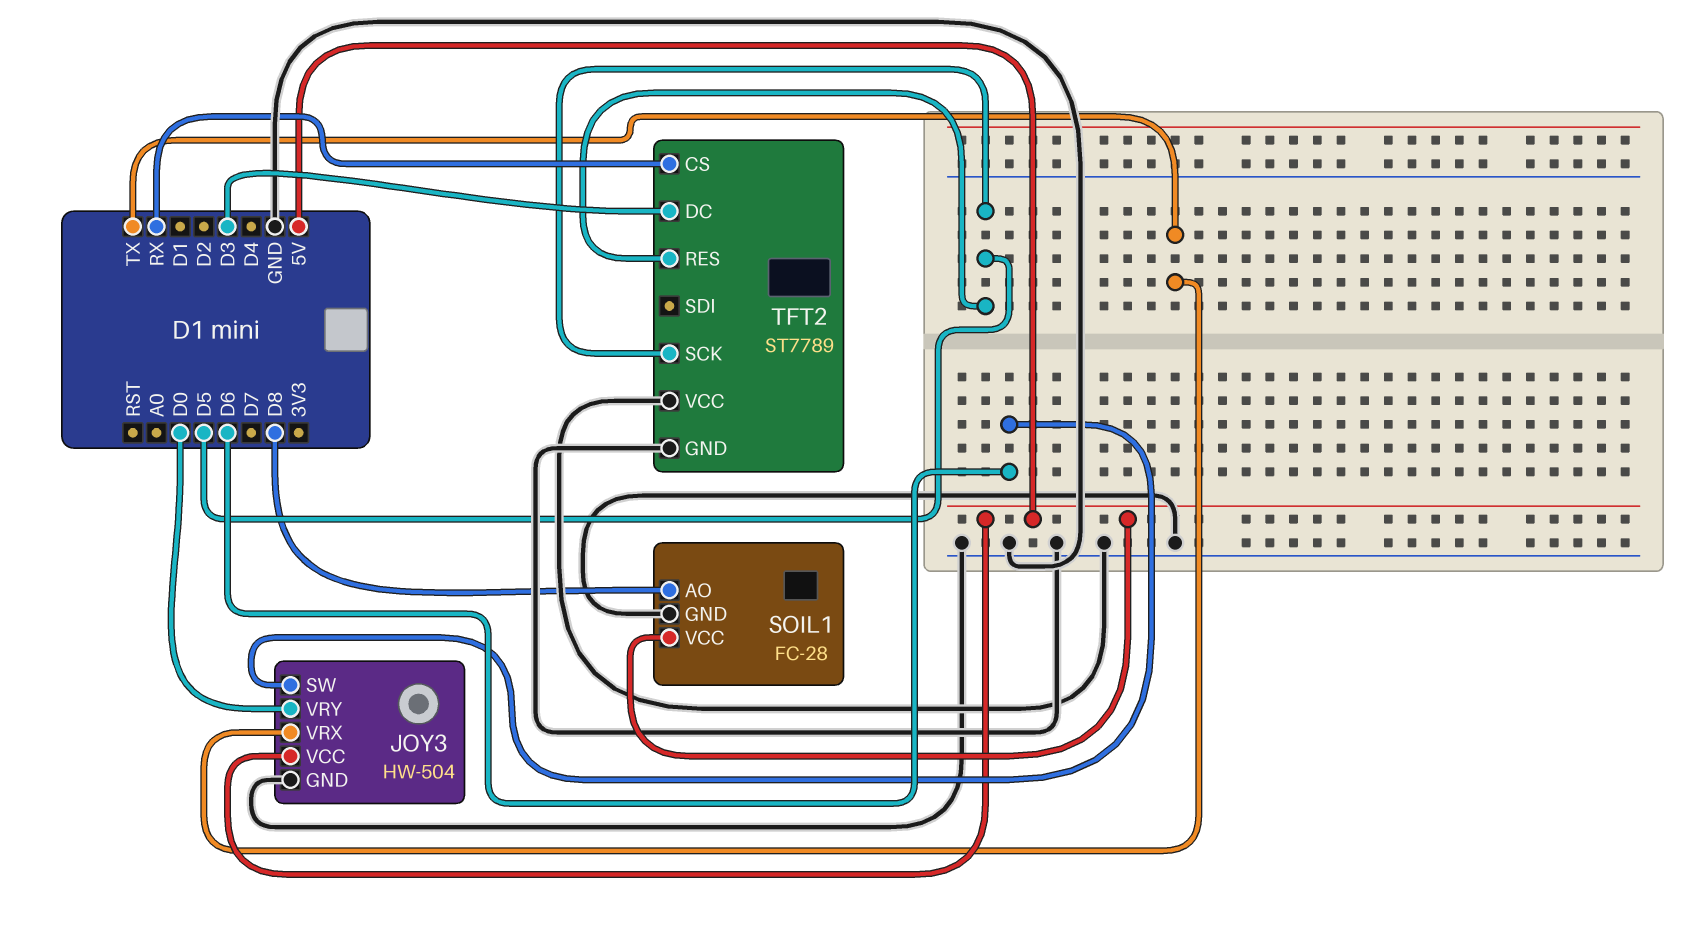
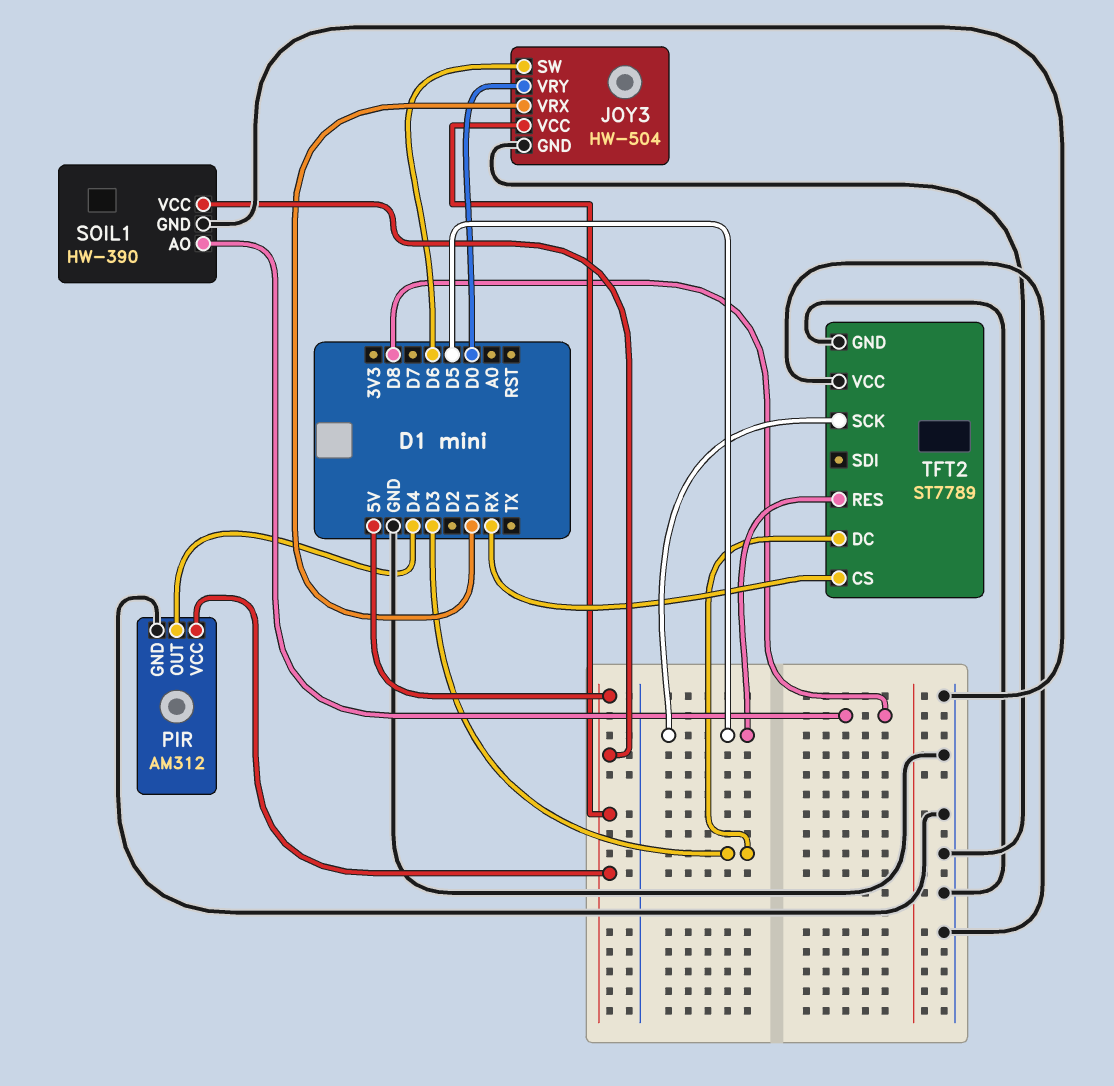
JOY3 pin VRX: TX -> D1
PIR: none -> AM312
PIR pin GND: none -> GND
PIR pin OUT: none -> D4
PIR pin VCC: none -> 5V
SOIL1: FC-28 -> HW-390

